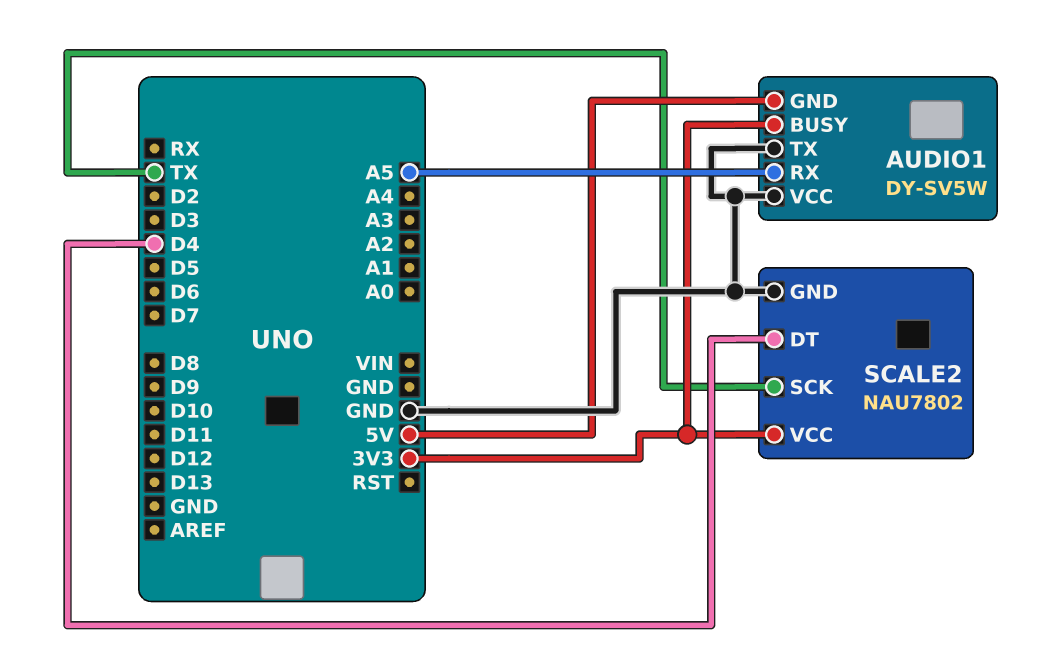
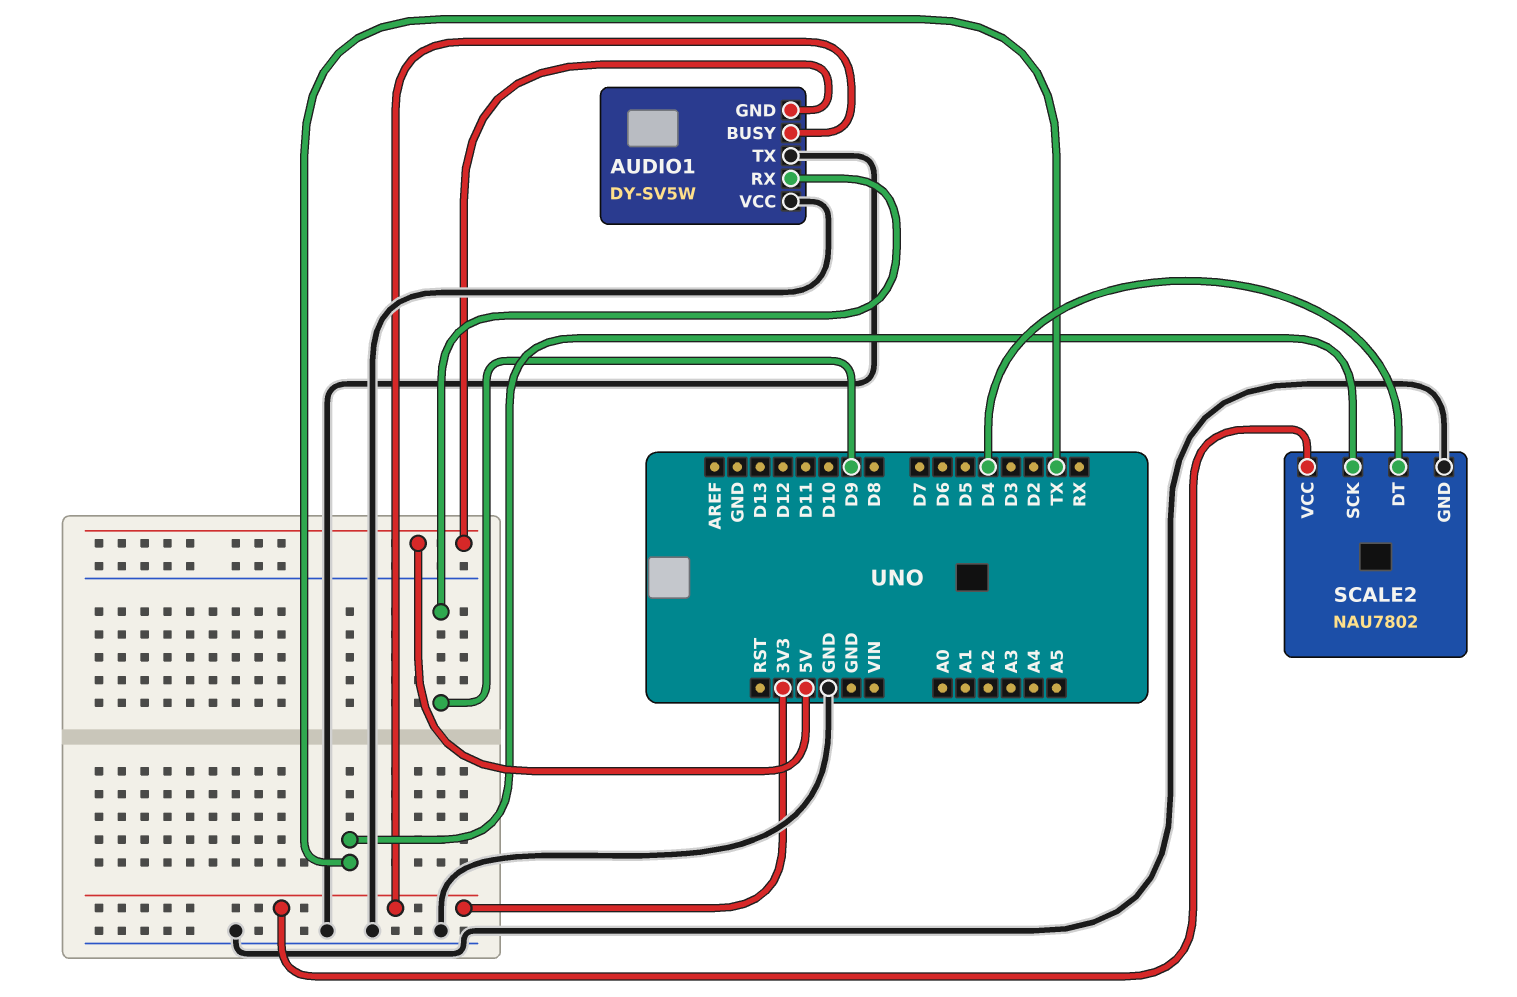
AUDIO1 pin RX: A5 -> D9

